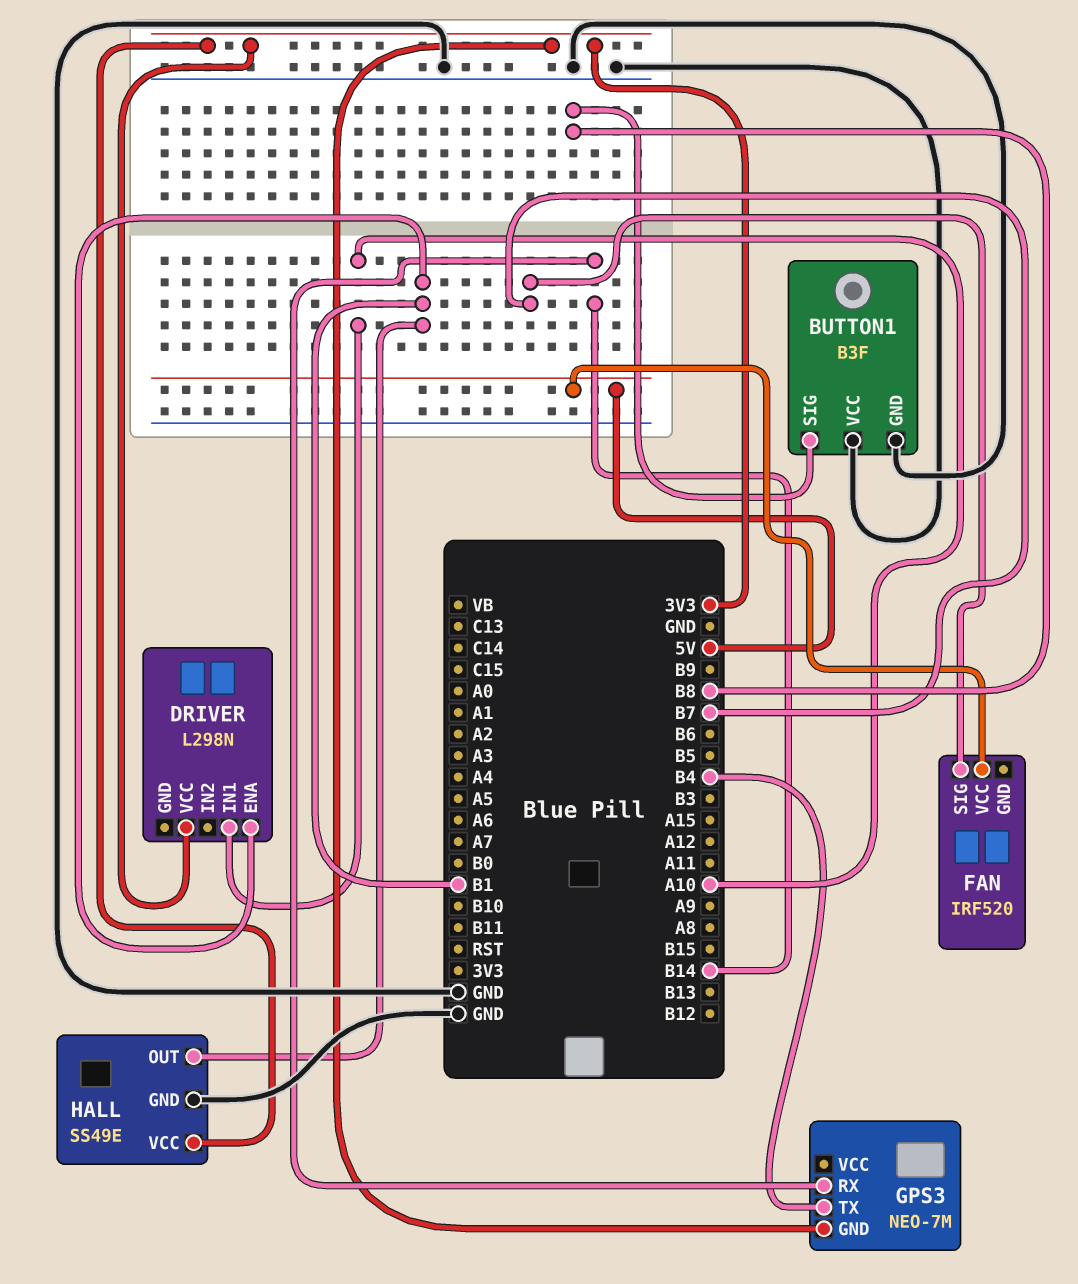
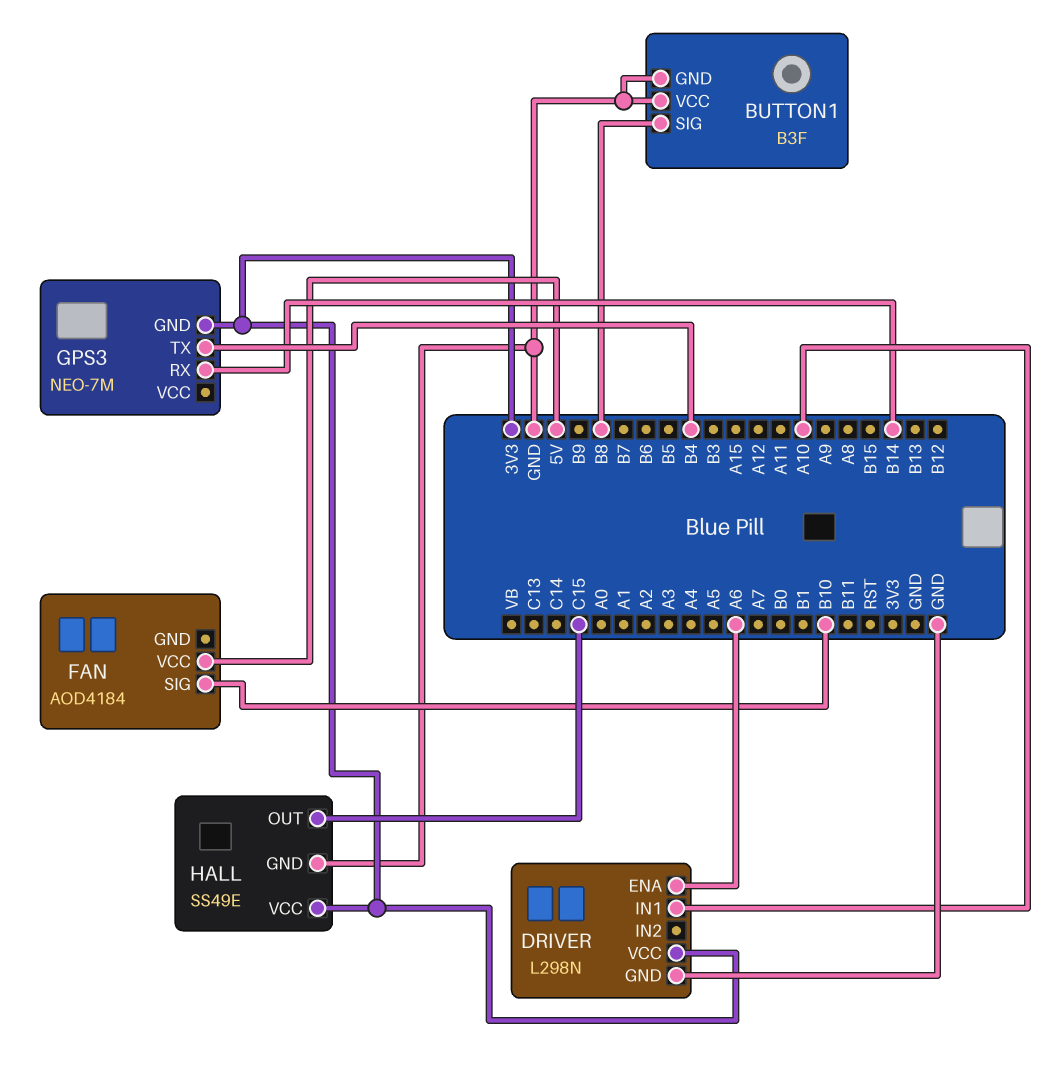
DRIVER pin ENA: B1 -> A6
DRIVER pin GND: none -> GND
FAN: IRF520 -> AOD4184
FAN pin SIG: B7 -> B10
HALL pin OUT: B1 -> C15

